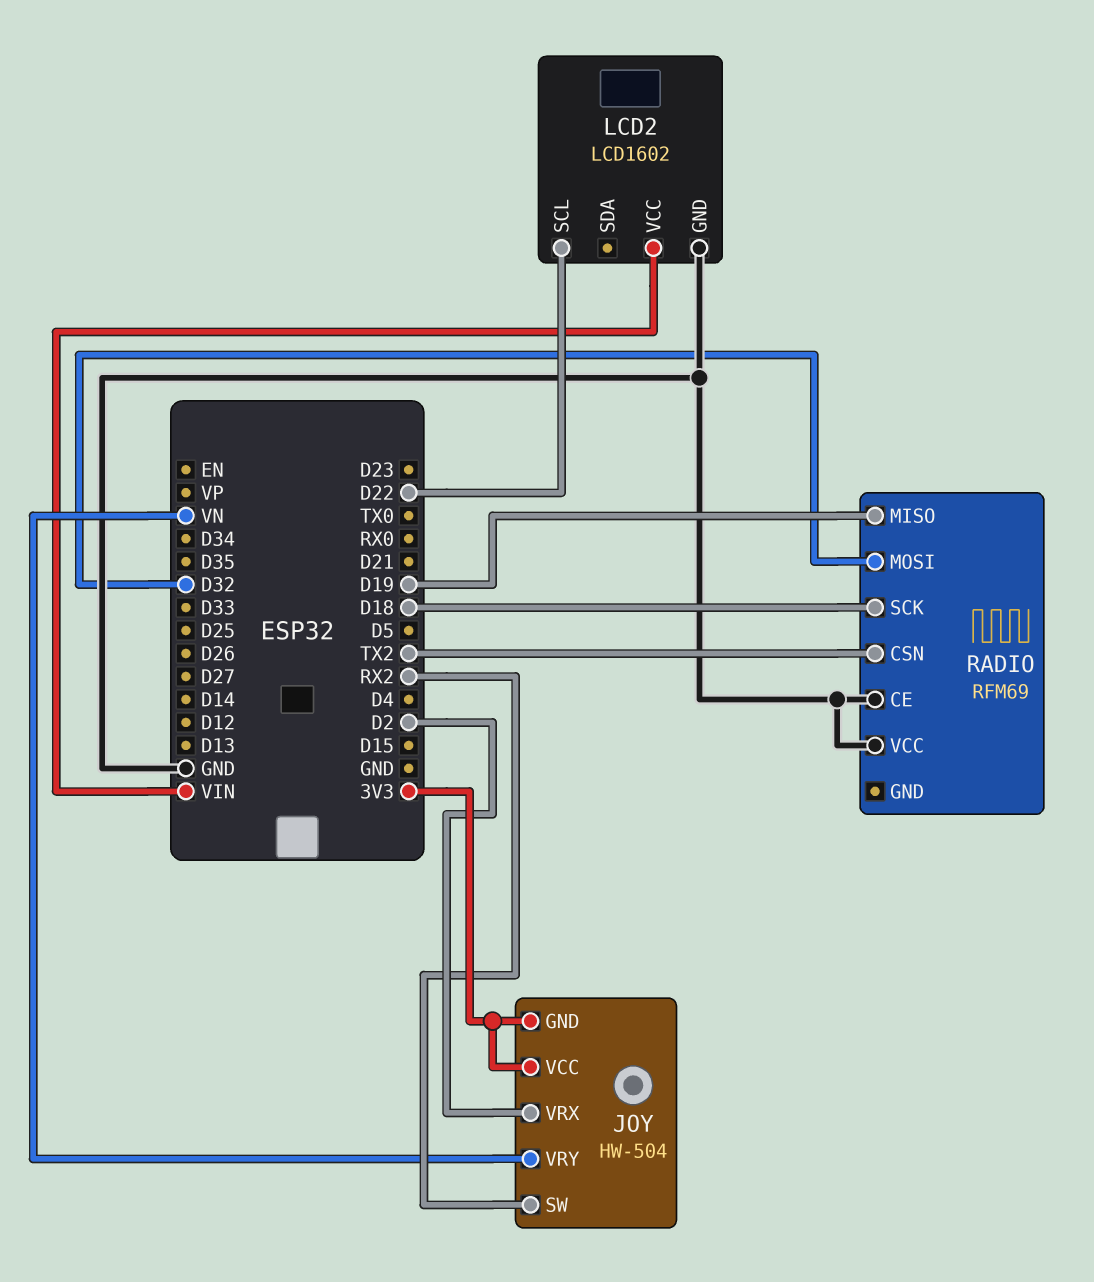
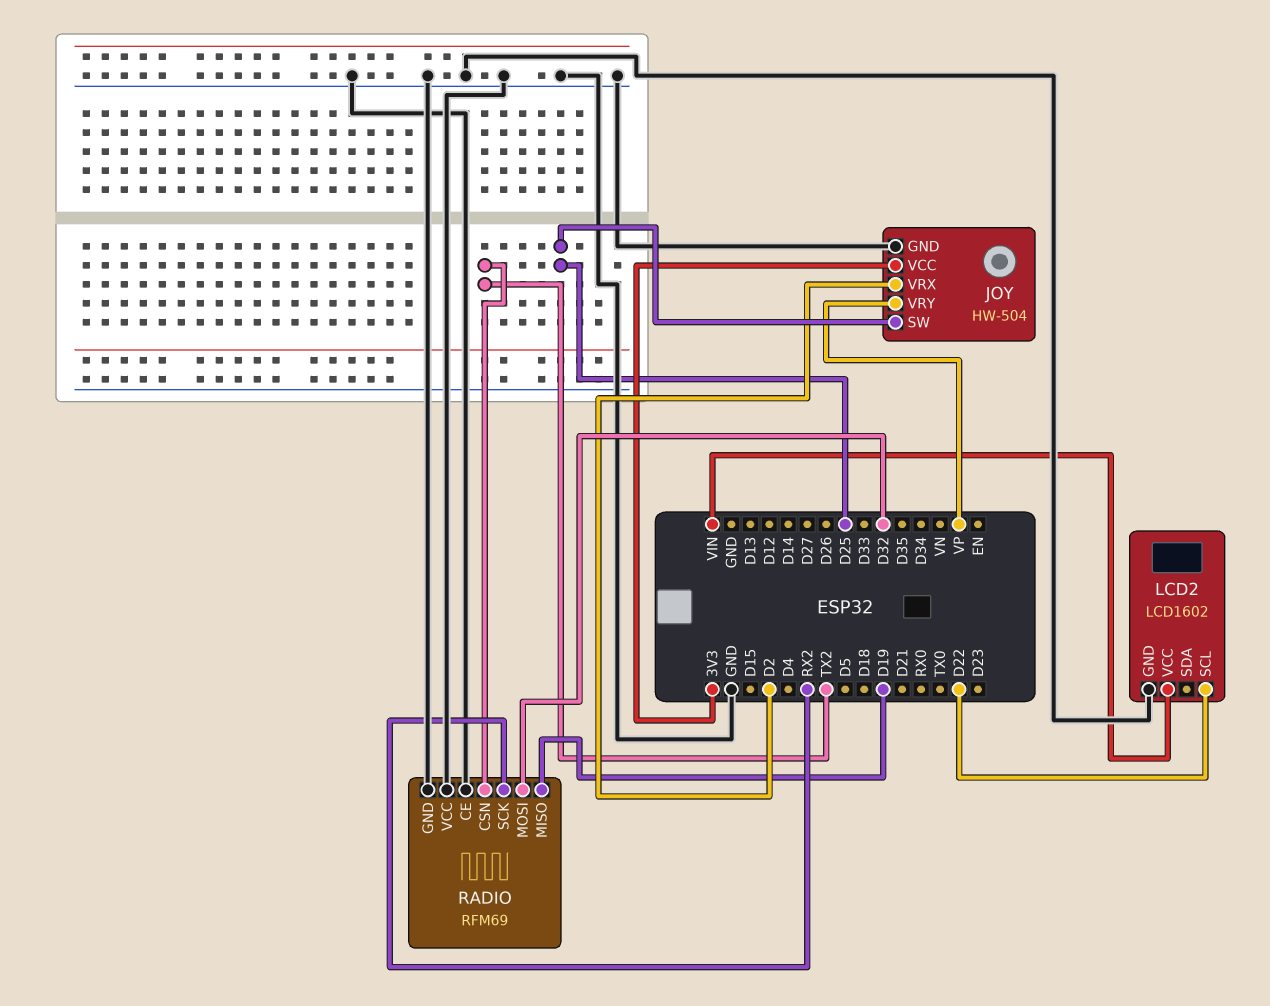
JOY pin GND: 3V3 -> GND
JOY pin SW: RX2 -> D25
JOY pin VRY: VN -> VP
RADIO pin GND: none -> GND
RADIO pin SCK: D18 -> RX2

